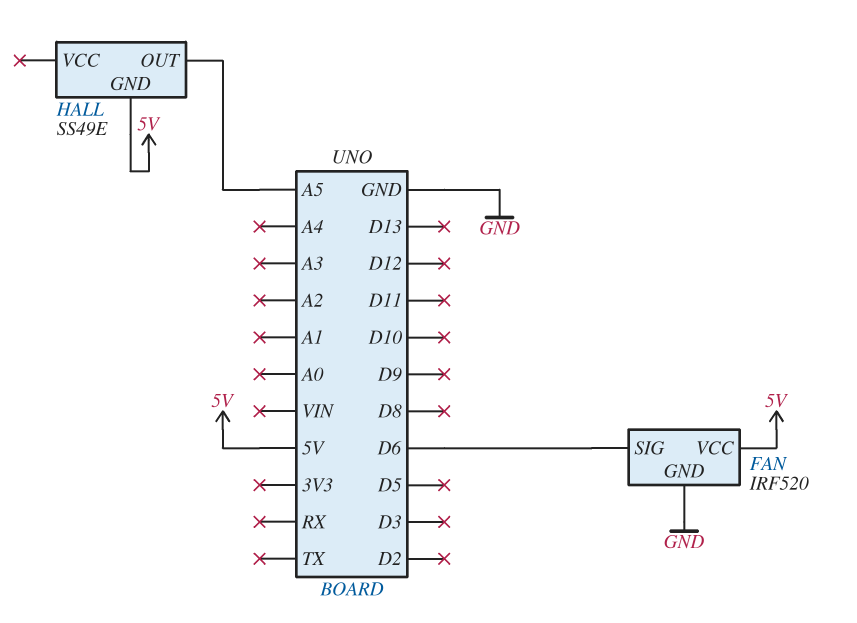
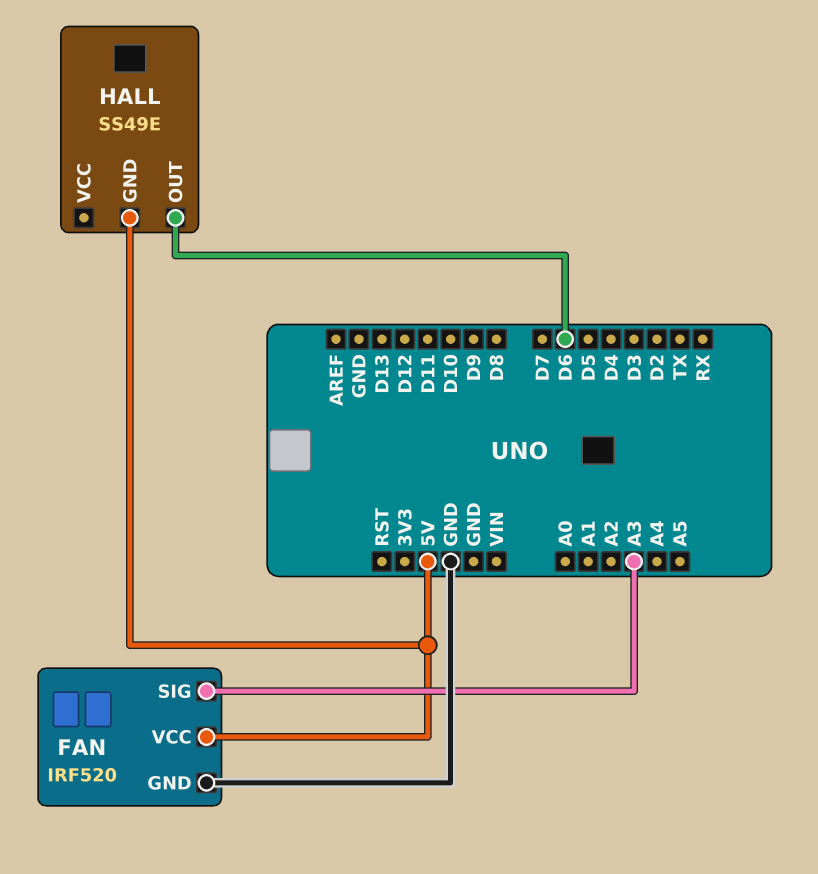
FAN pin SIG: D6 -> A3
HALL pin OUT: A5 -> D6

